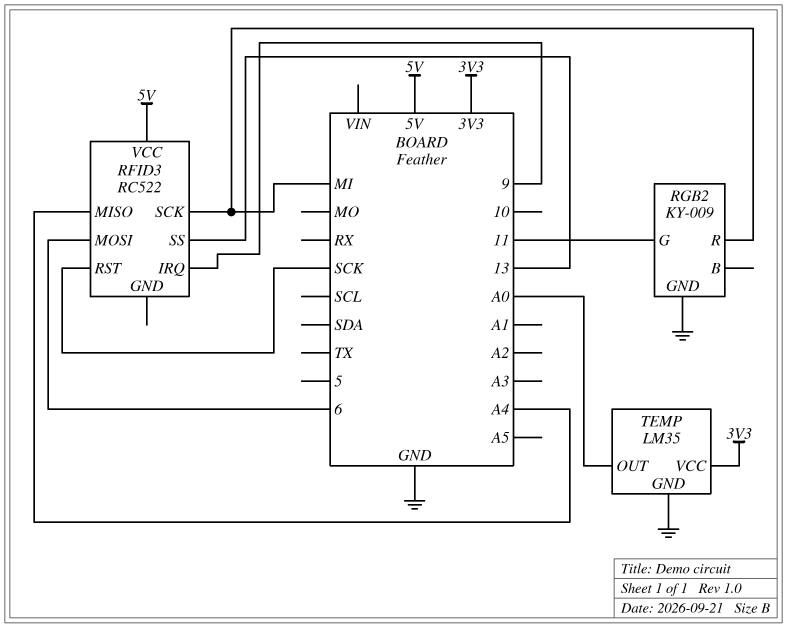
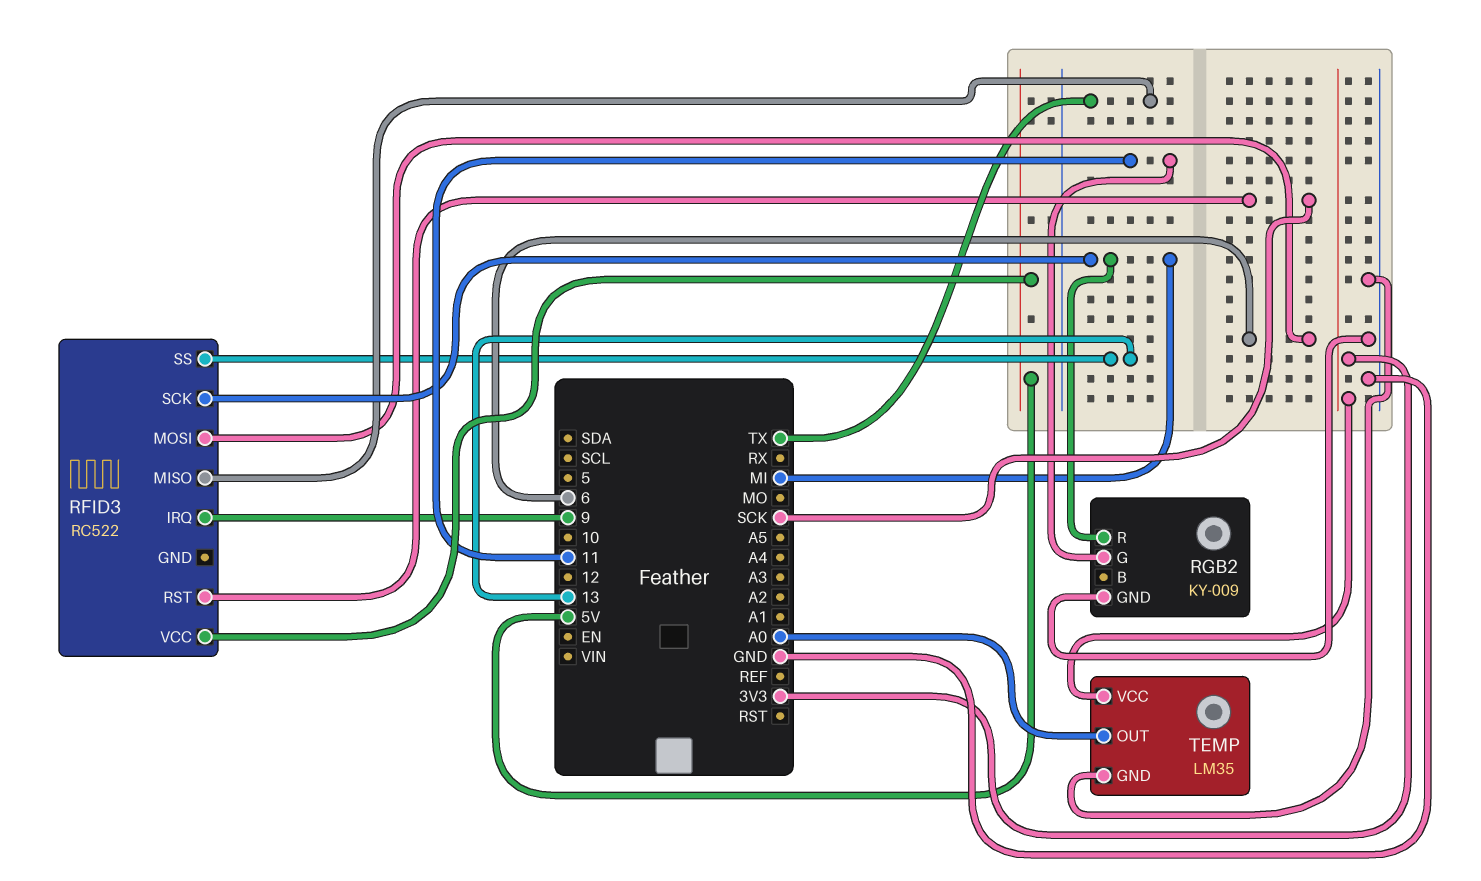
RFID3 pin MISO: A4 -> TX

